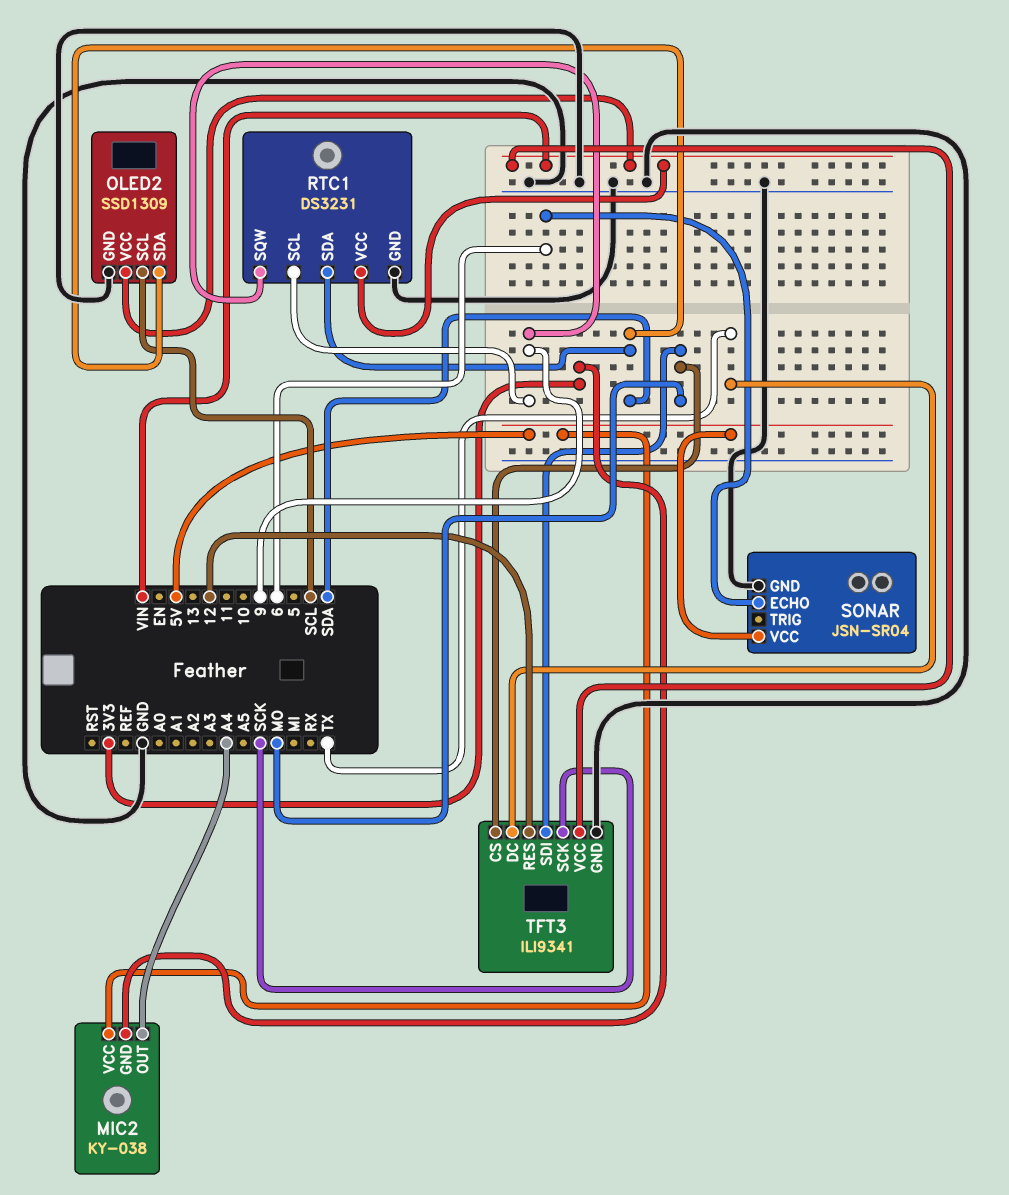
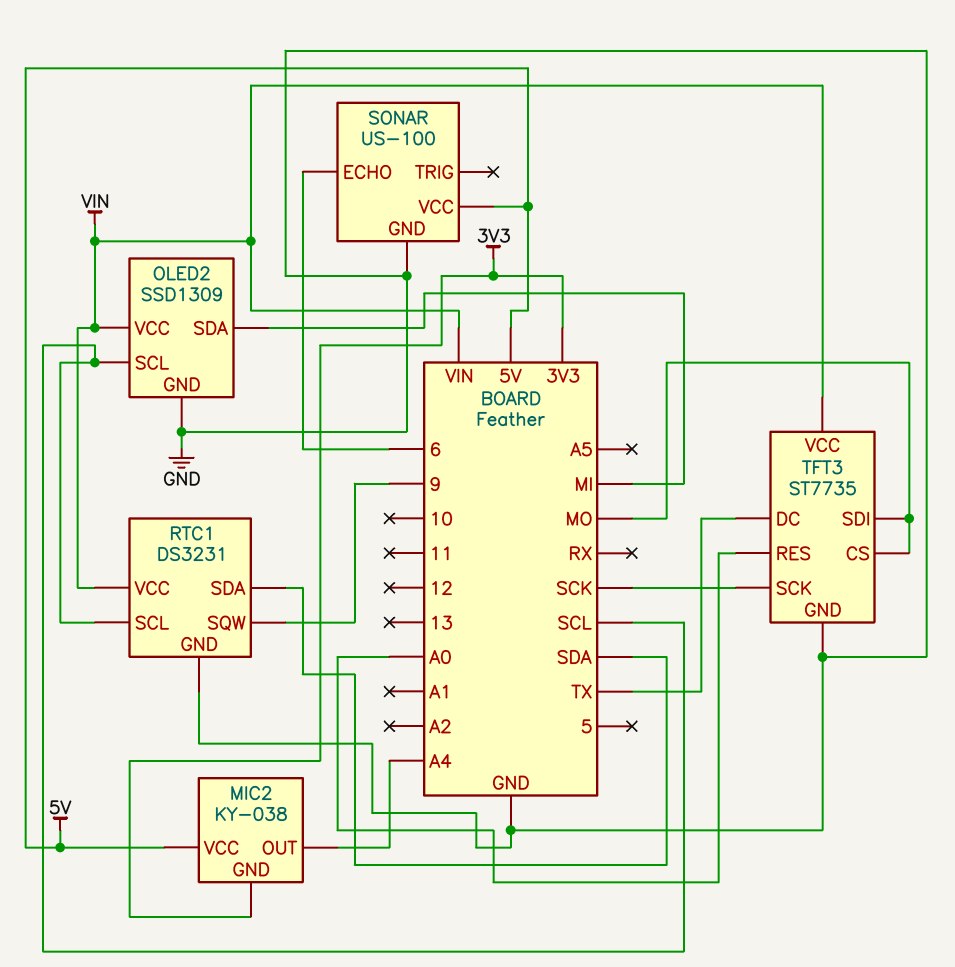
OLED2 pin SDA: SDA -> MI
RTC1 pin SCL: 9 -> SCL
SONAR: JSN-SR04 -> US-100
TFT3: ILI9341 -> ST7735
TFT3 pin RES: 12 -> A0

